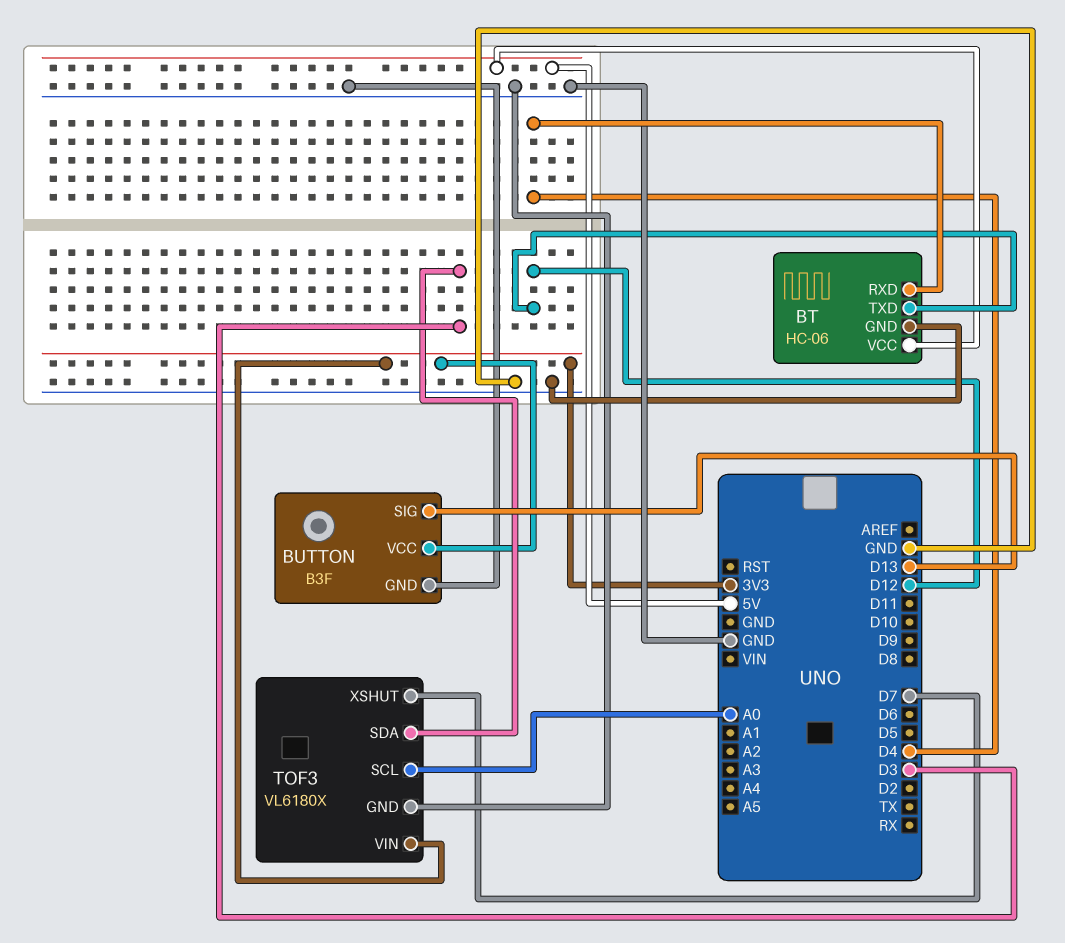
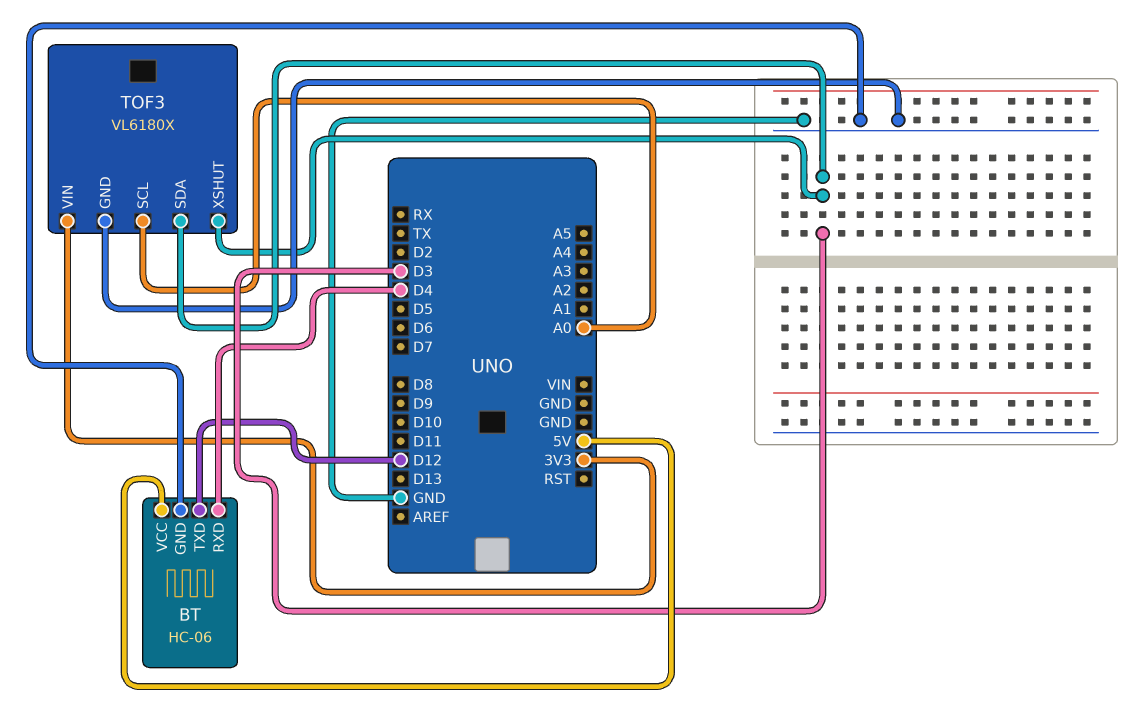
BUTTON: B3F -> none
BUTTON pin GND: GND -> none
BUTTON pin SIG: D13 -> none
BUTTON pin VCC: 3V3 -> none
TOF3 pin XSHUT: D7 -> D3

